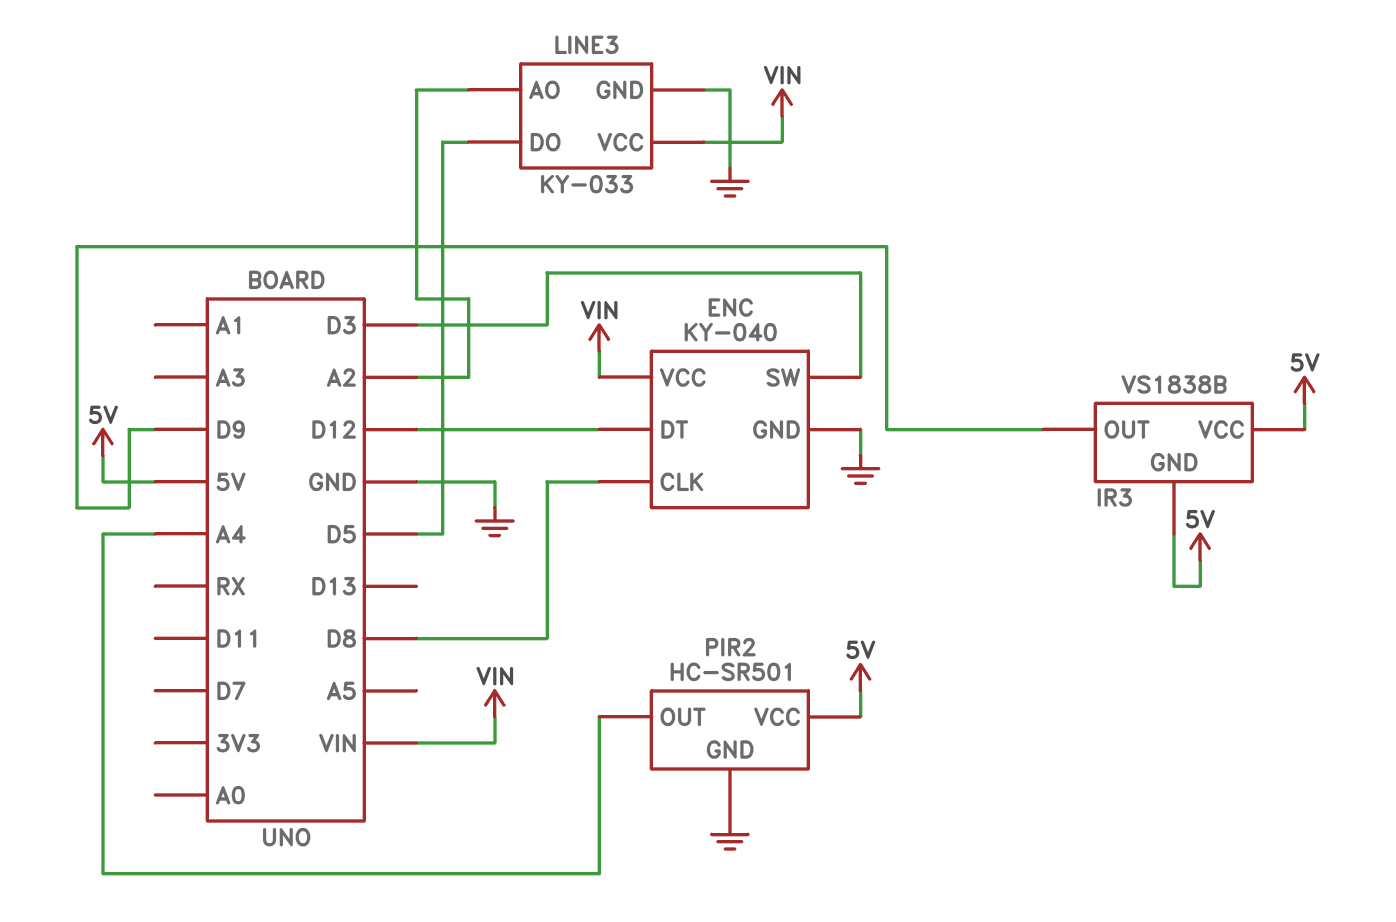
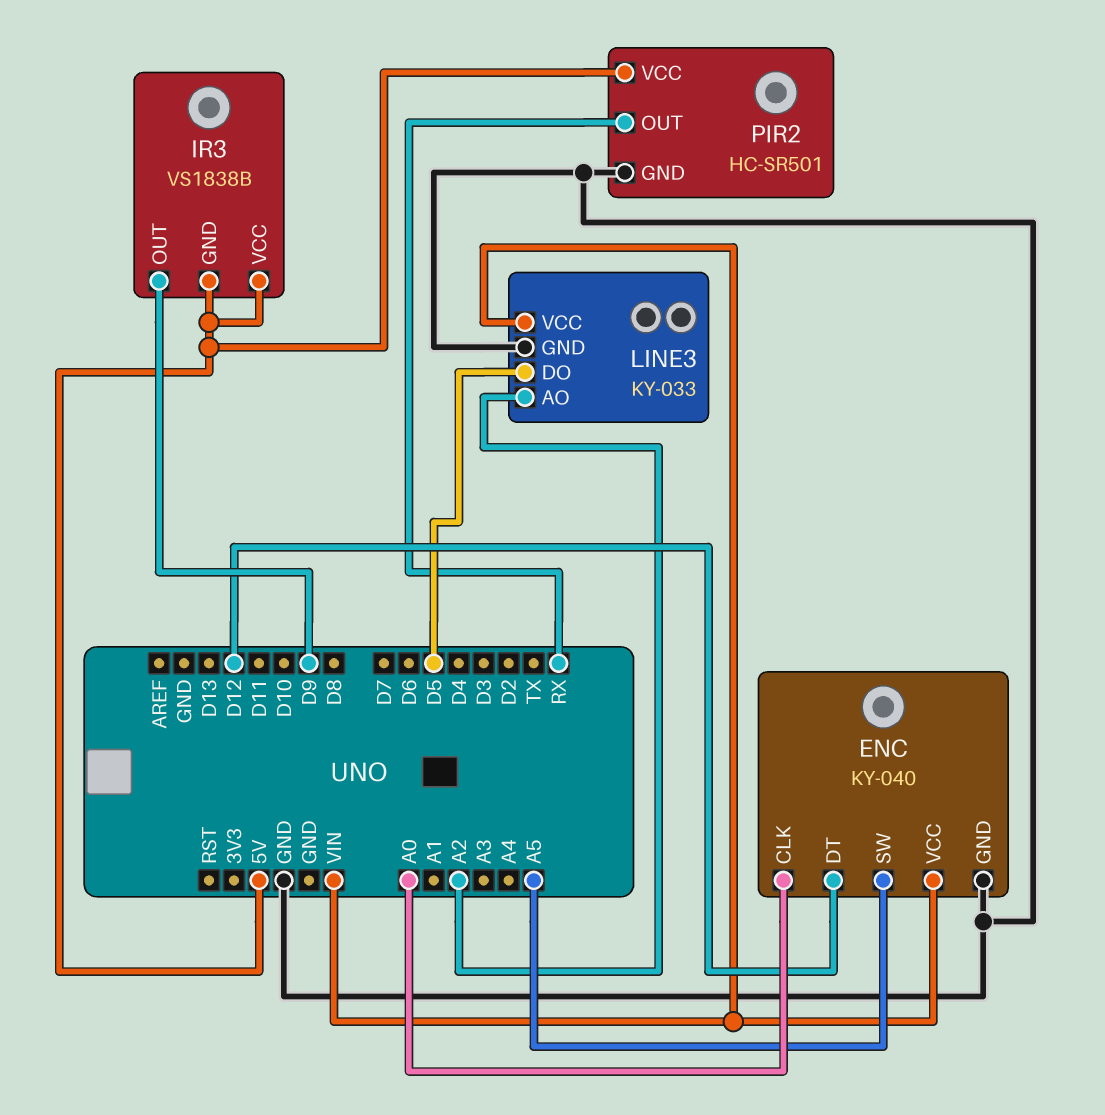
ENC pin CLK: D8 -> A0
ENC pin SW: D3 -> A5
PIR2 pin OUT: A4 -> RX

